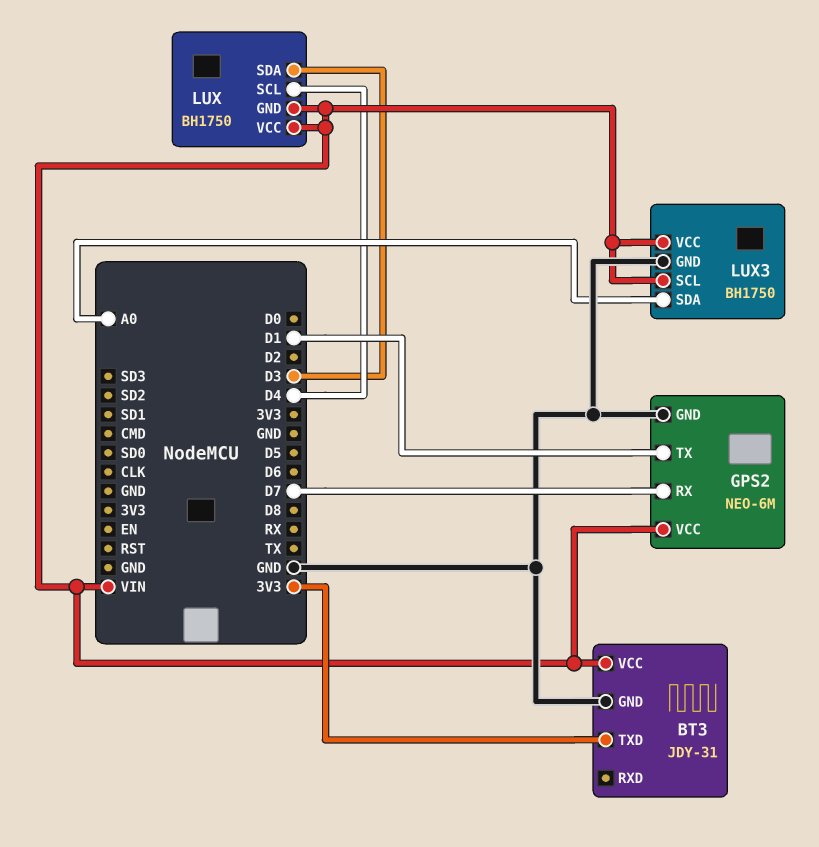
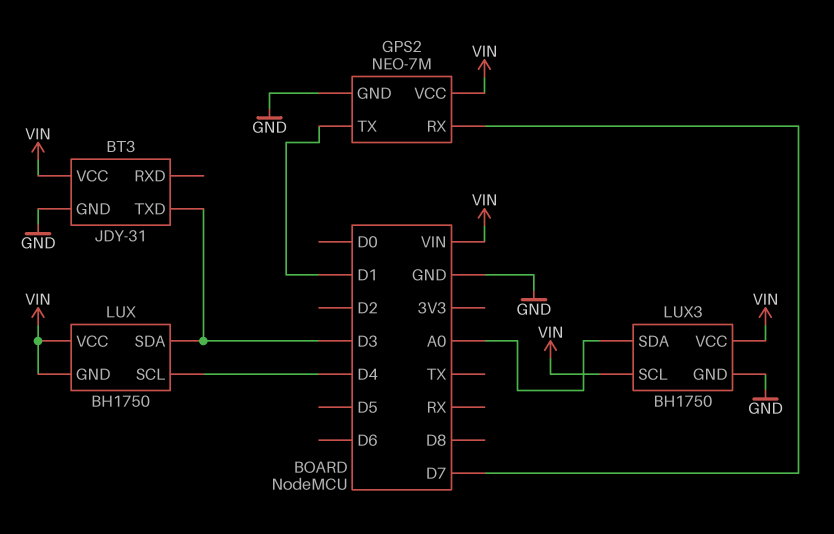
BT3 pin TXD: 3V3 -> D3
GPS2: NEO-6M -> NEO-7M

